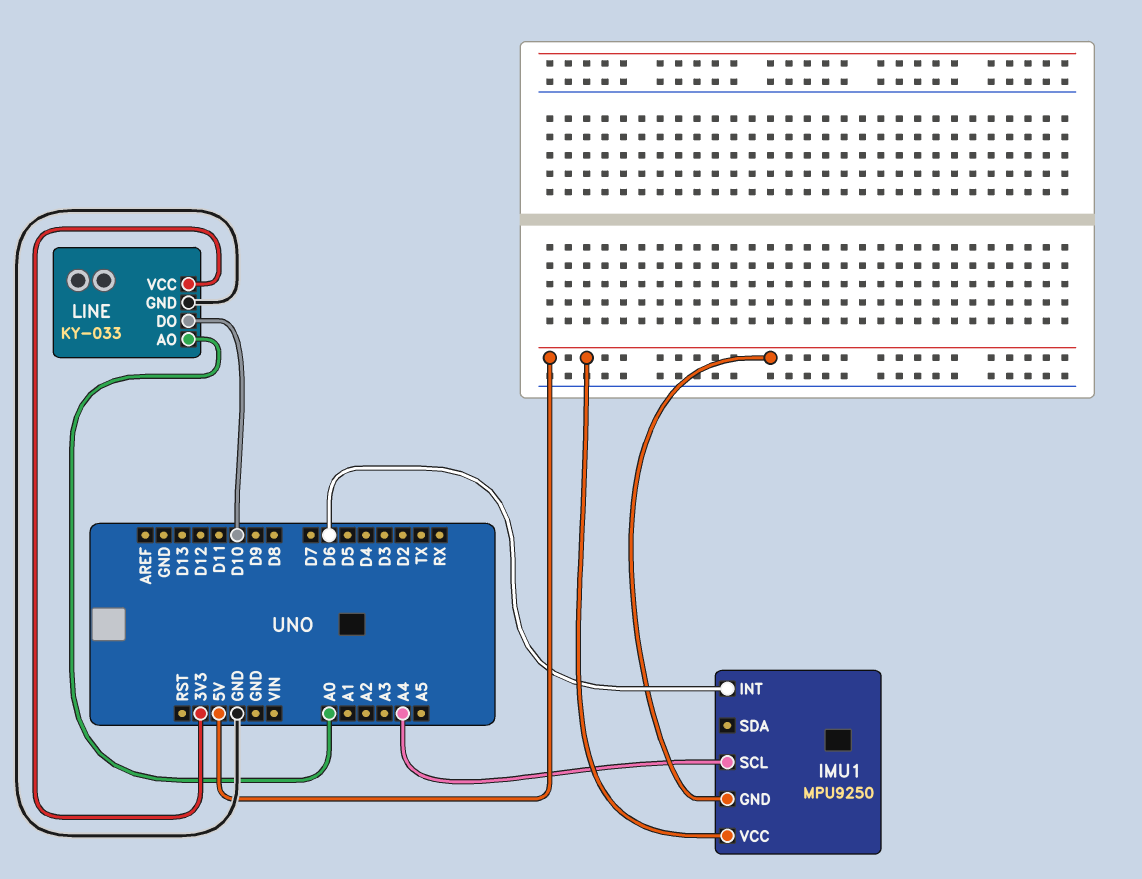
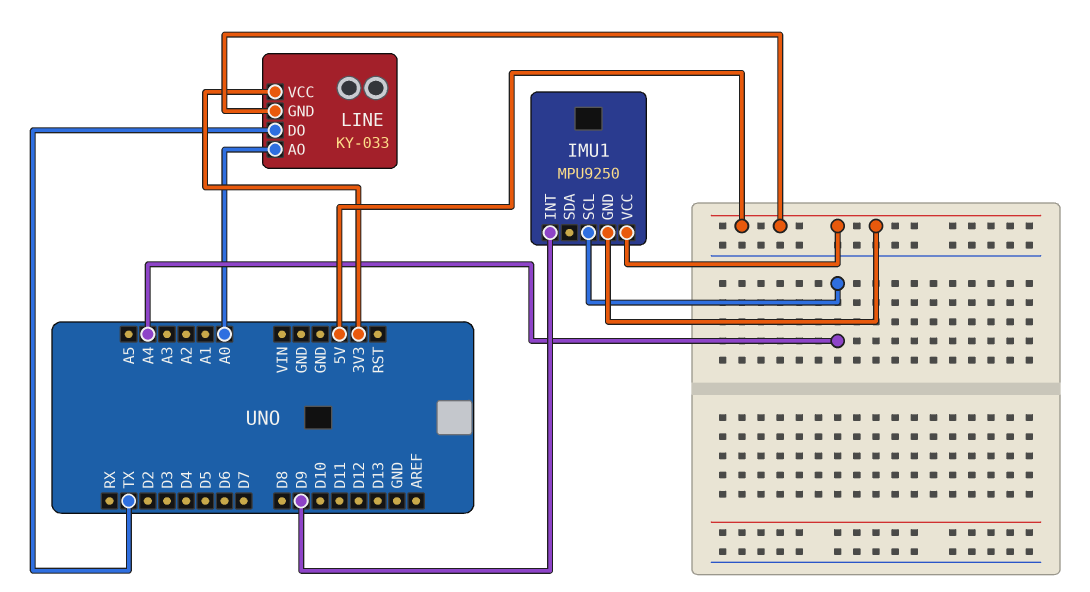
IMU1 pin INT: D6 -> D9
LINE pin DO: D10 -> TX
LINE pin GND: GND -> 5V

